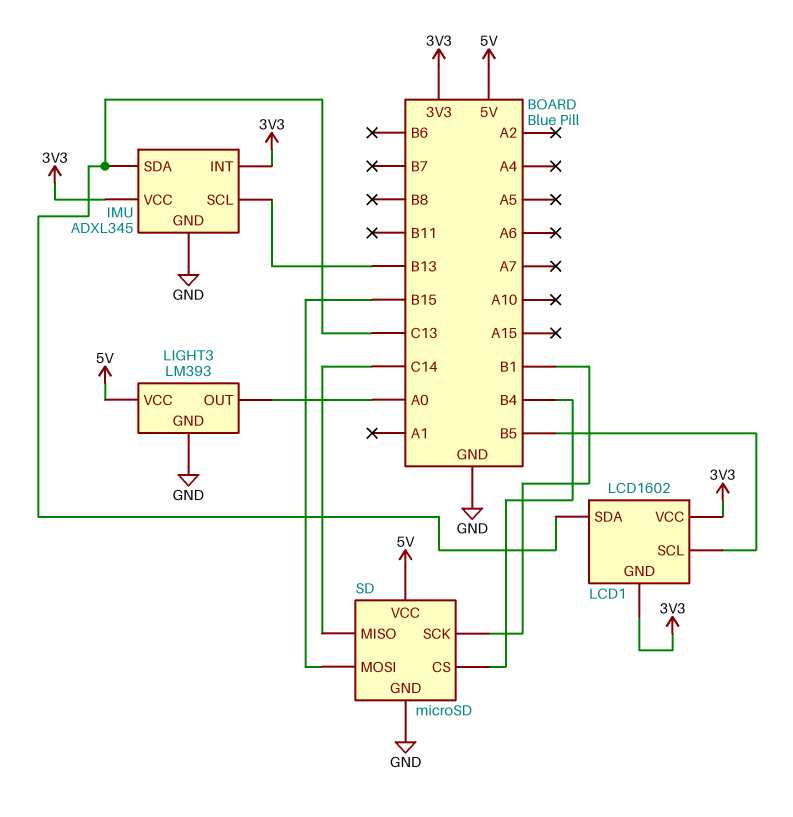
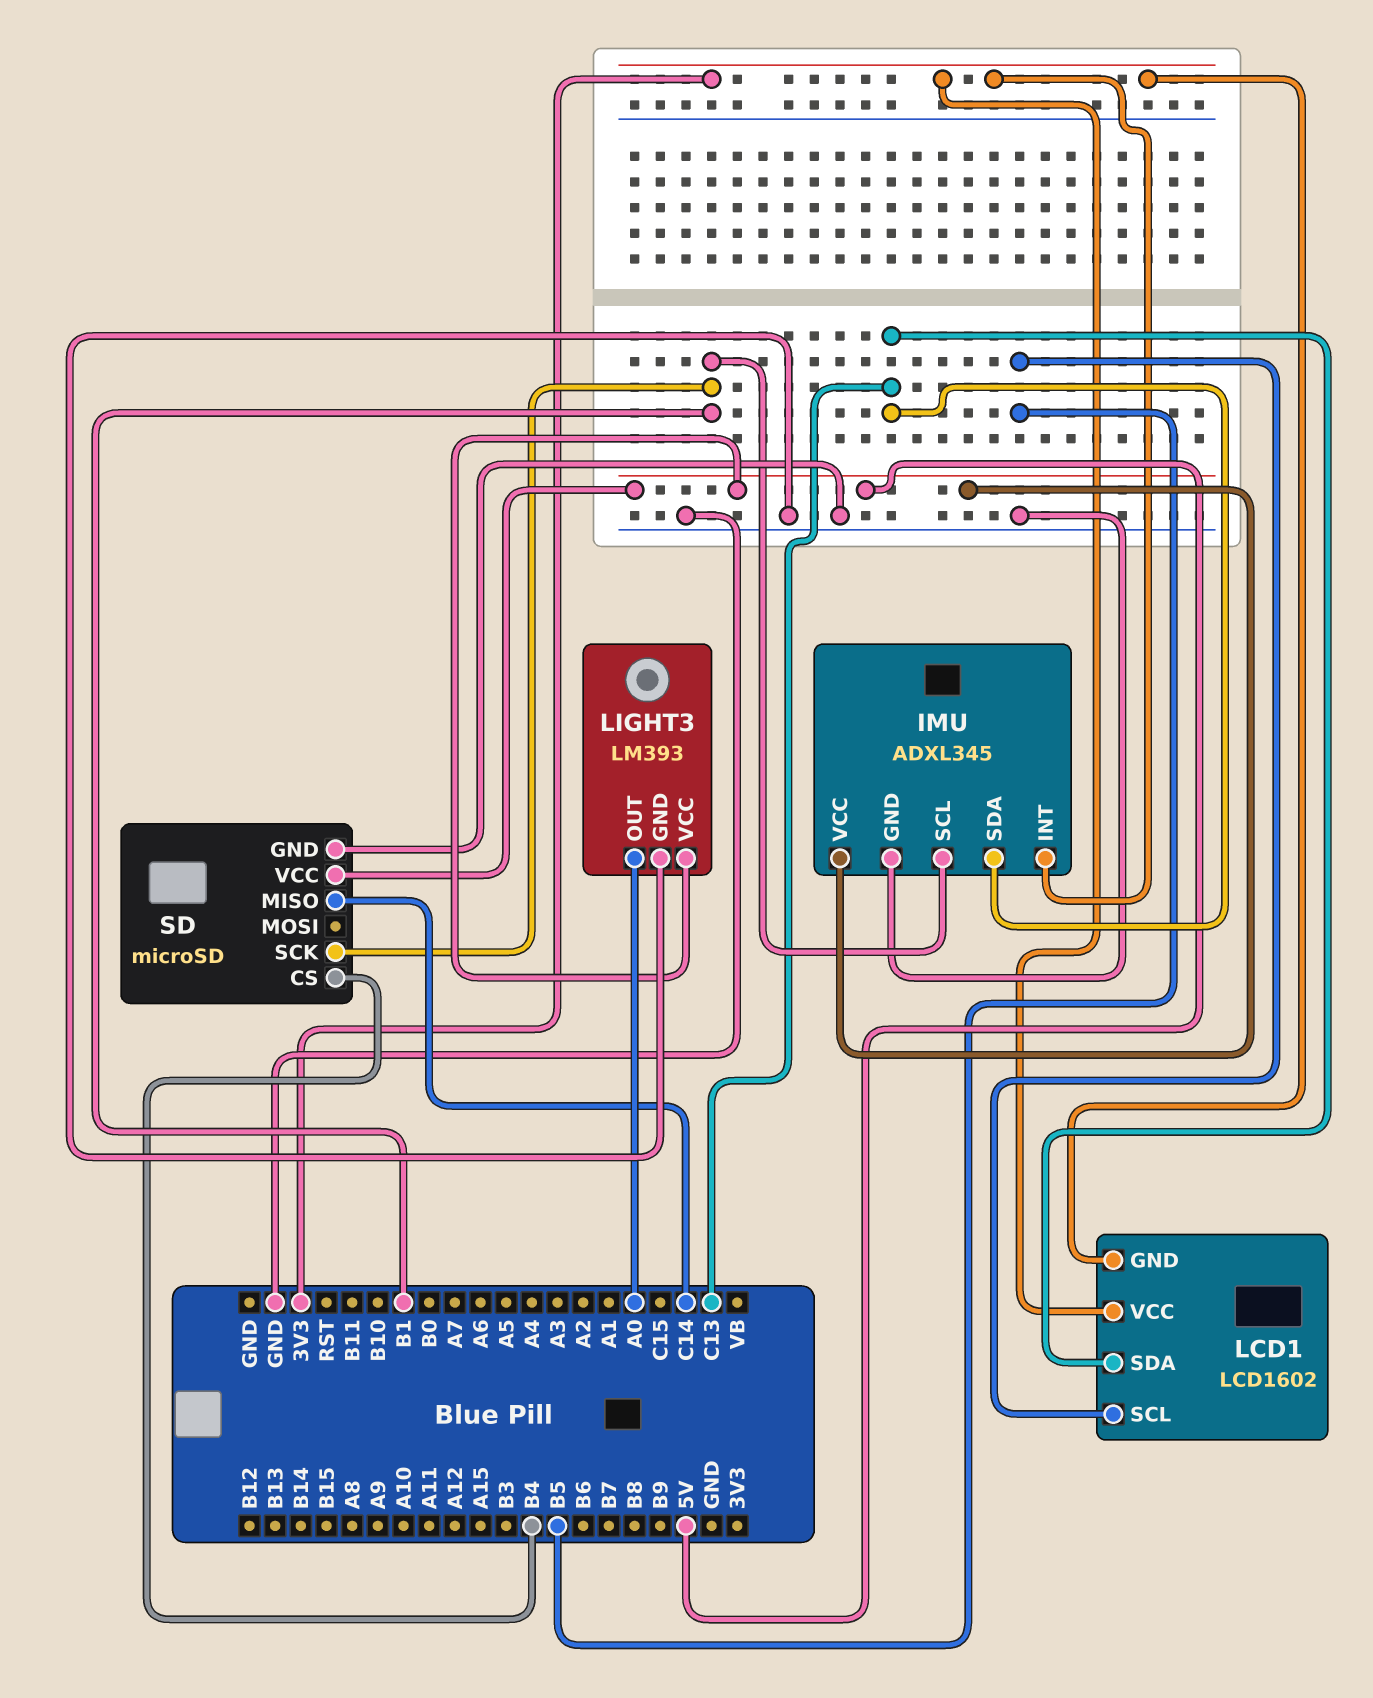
IMU pin SCL: B13 -> B1
IMU pin VCC: 3V3 -> 5V
SD pin MOSI: B15 -> none

